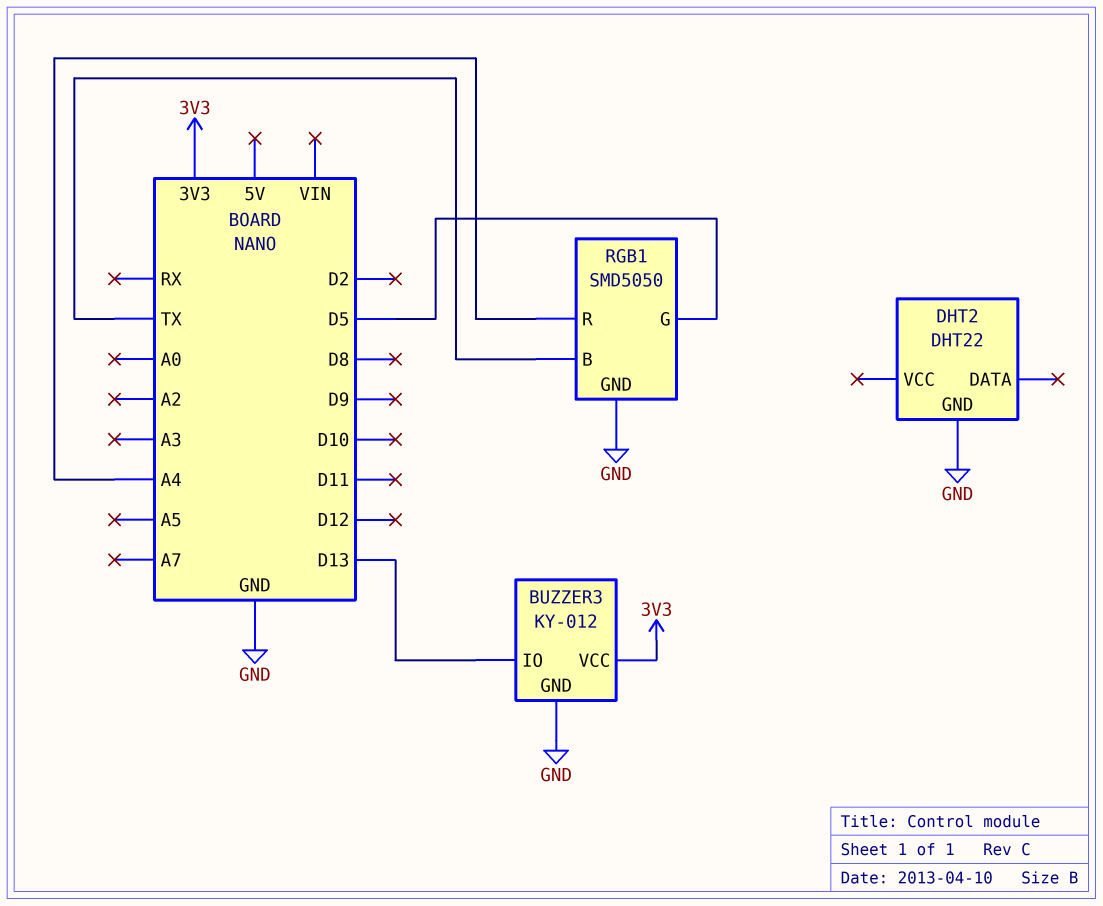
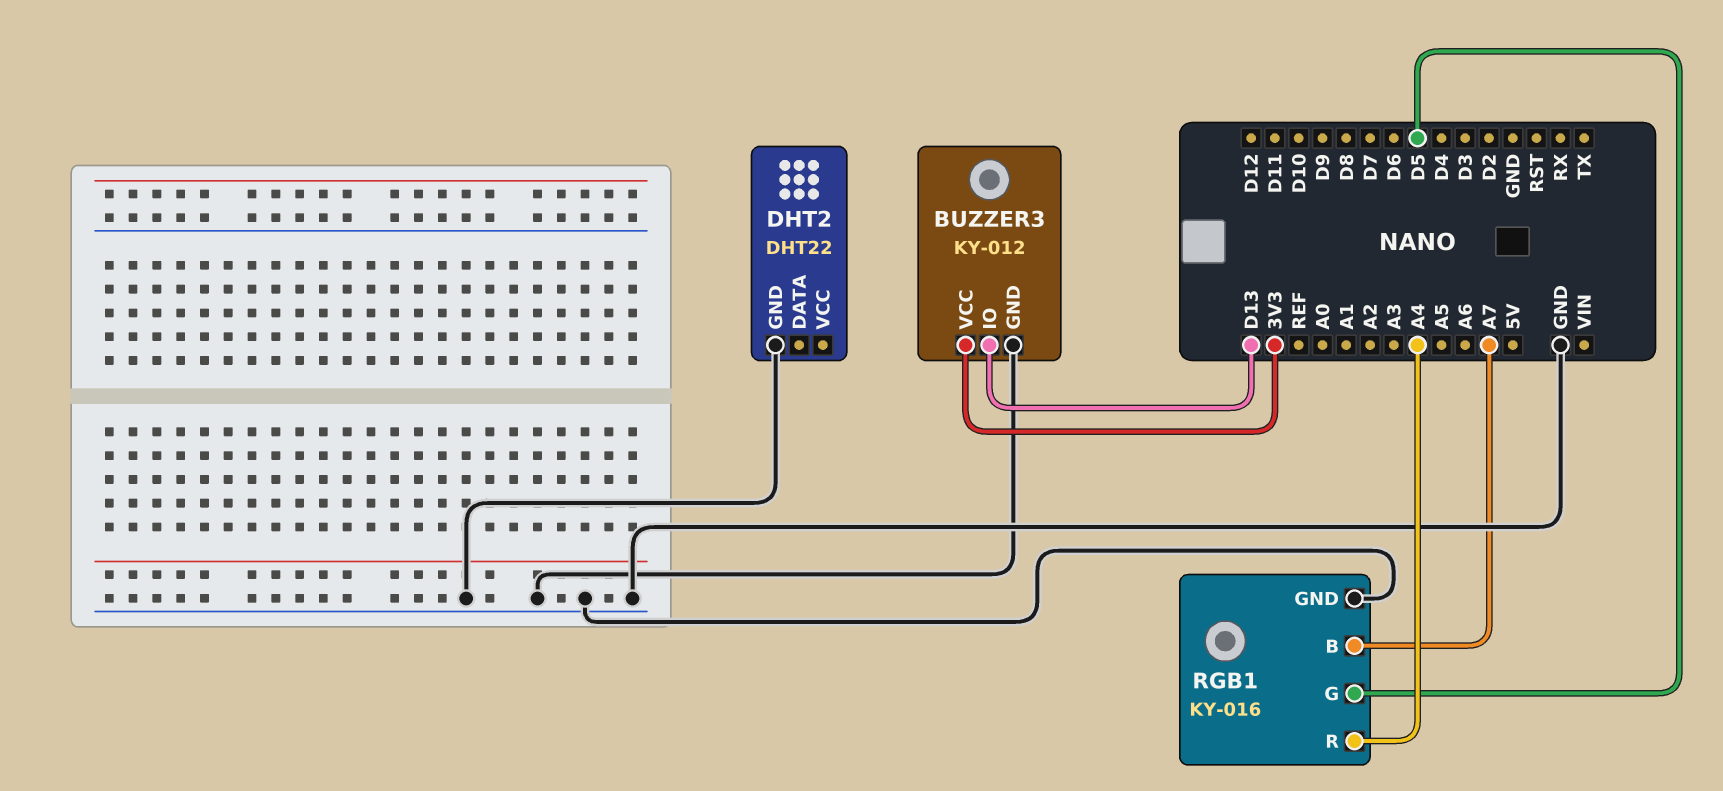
RGB1: SMD5050 -> KY-016
RGB1 pin B: TX -> A7

